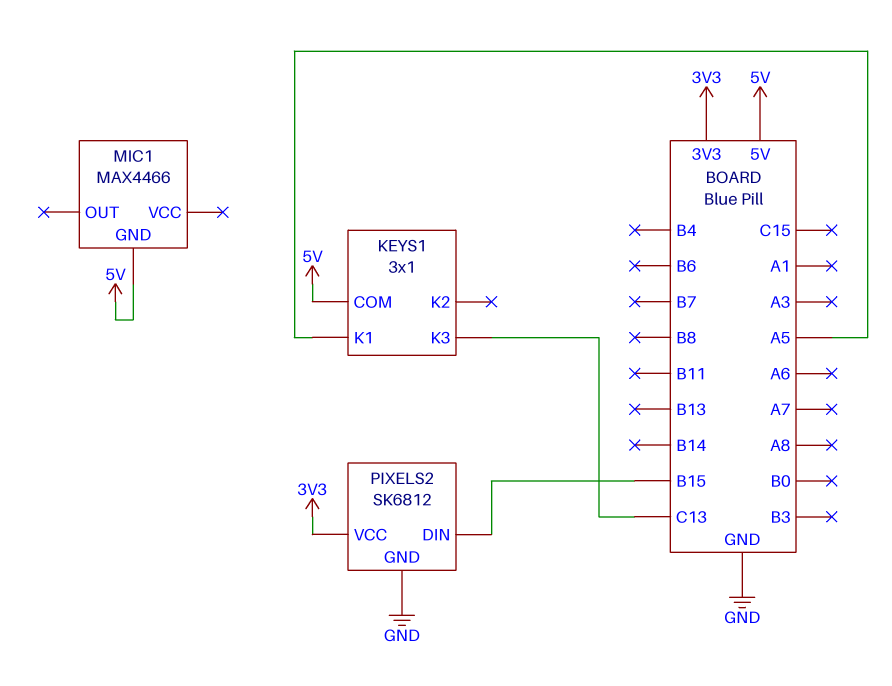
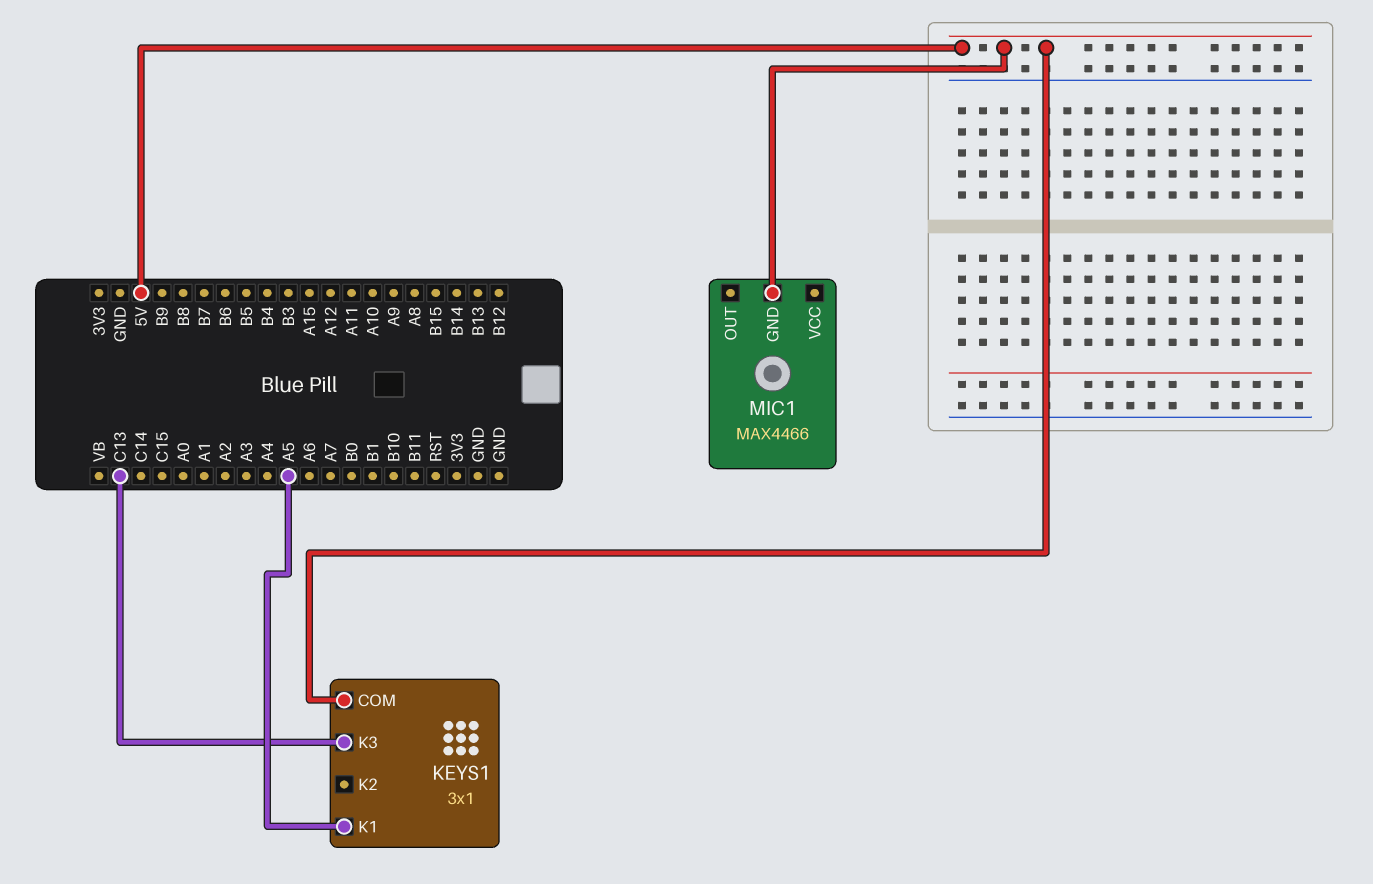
PIXELS2: SK6812 -> none
PIXELS2 pin DIN: B15 -> none
PIXELS2 pin GND: GND -> none
PIXELS2 pin VCC: 3V3 -> none

